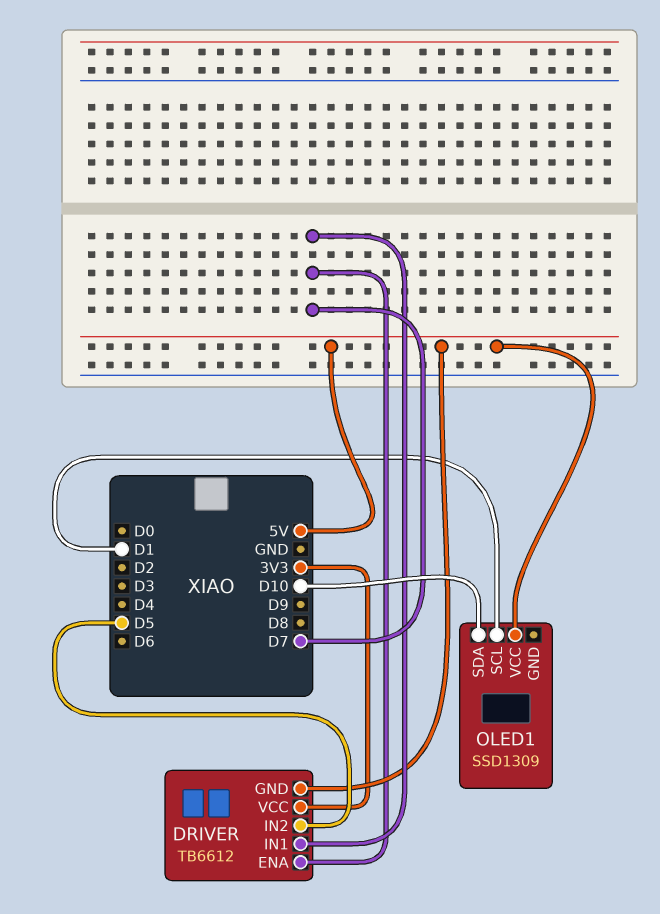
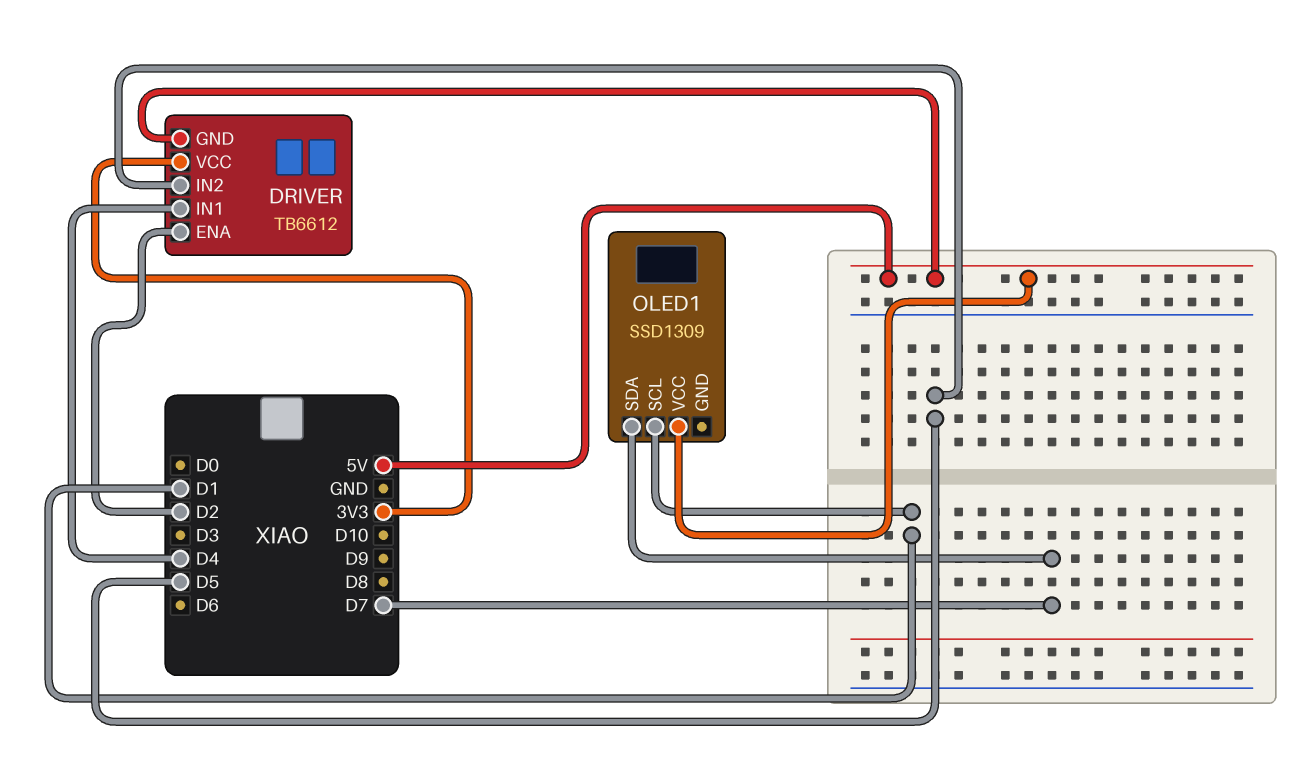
DRIVER pin ENA: D7 -> D2
DRIVER pin IN1: D7 -> D4
OLED1 pin SDA: D10 -> D7

